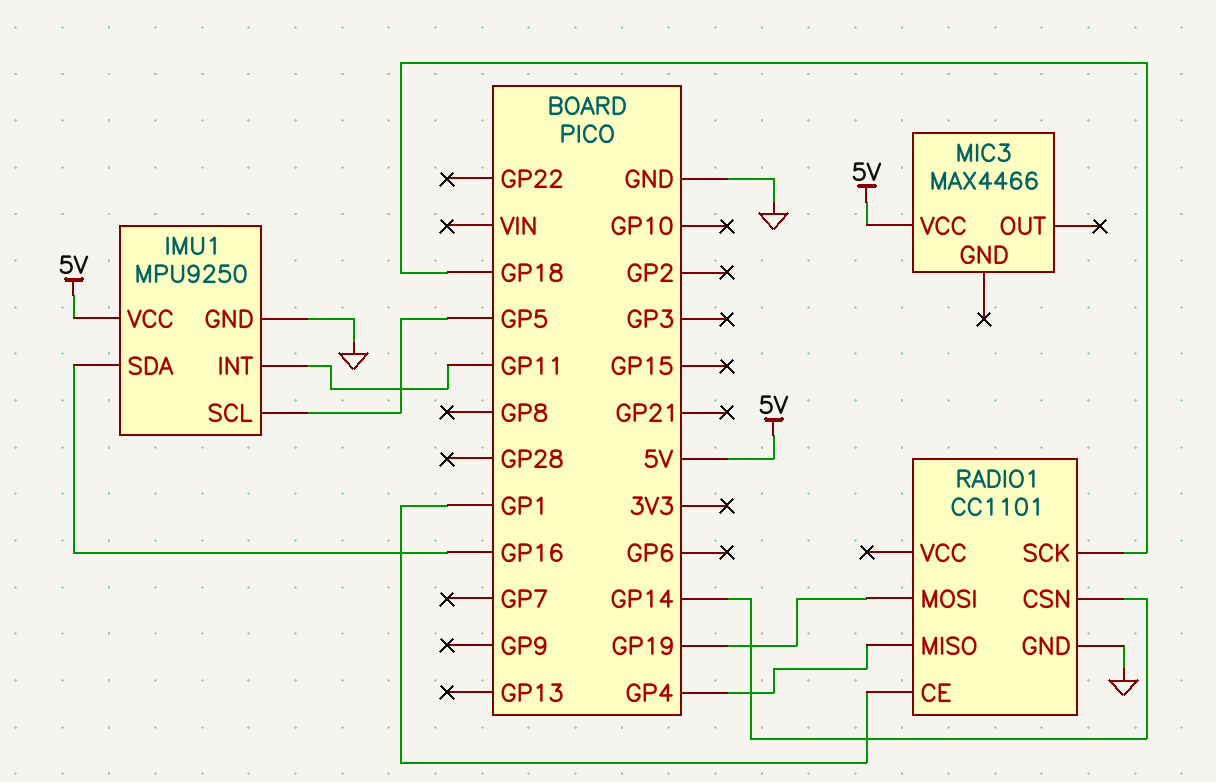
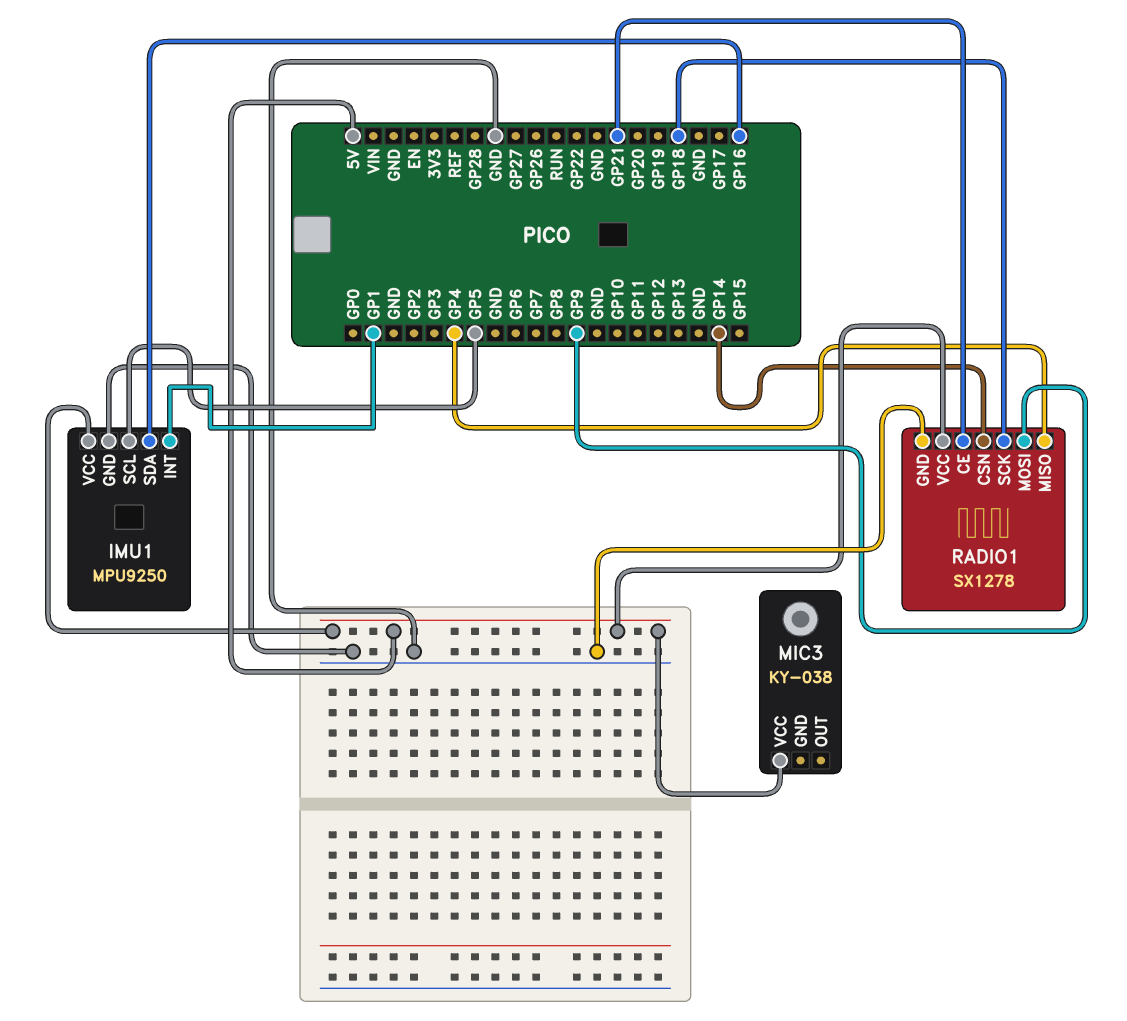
IMU1 pin INT: GP11 -> GP1
MIC3: MAX4466 -> KY-038
RADIO1: CC1101 -> SX1278
RADIO1 pin CE: GP1 -> GP21
RADIO1 pin MOSI: GP19 -> GP9
RADIO1 pin VCC: none -> 5V

